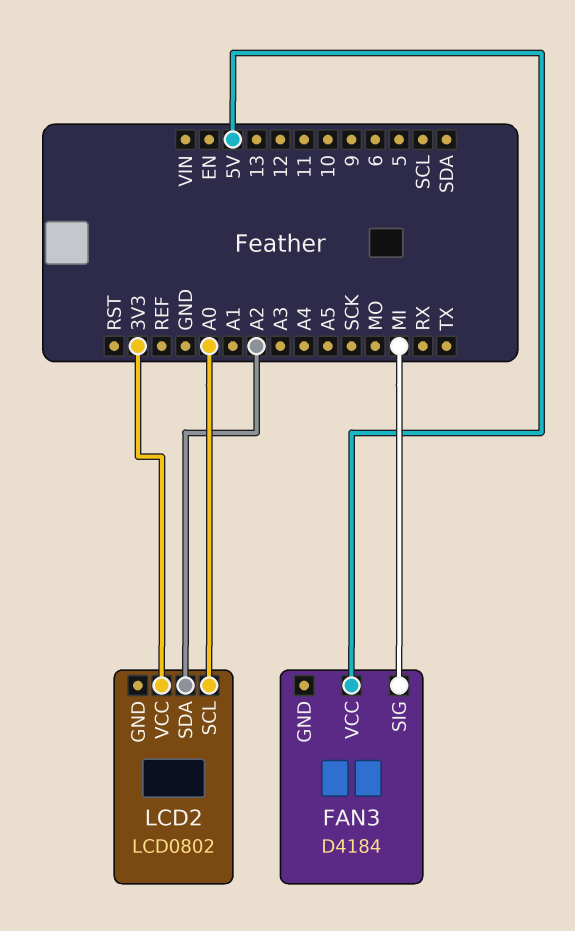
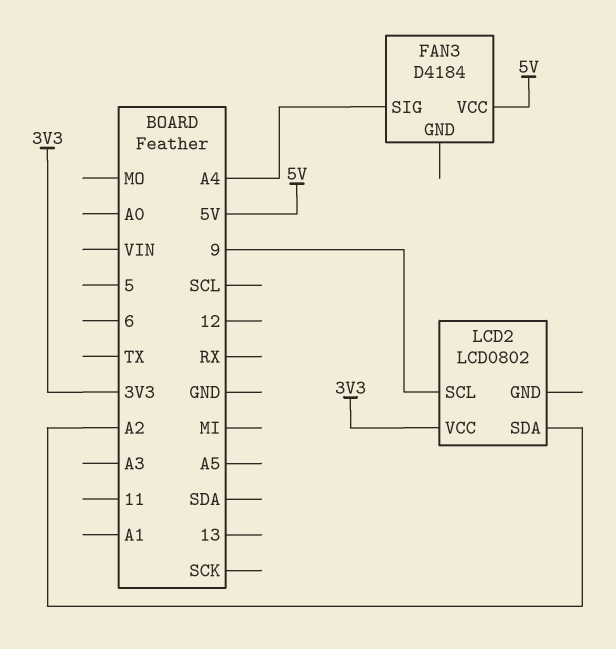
FAN3 pin SIG: MI -> A4
LCD2 pin SCL: A0 -> 9

